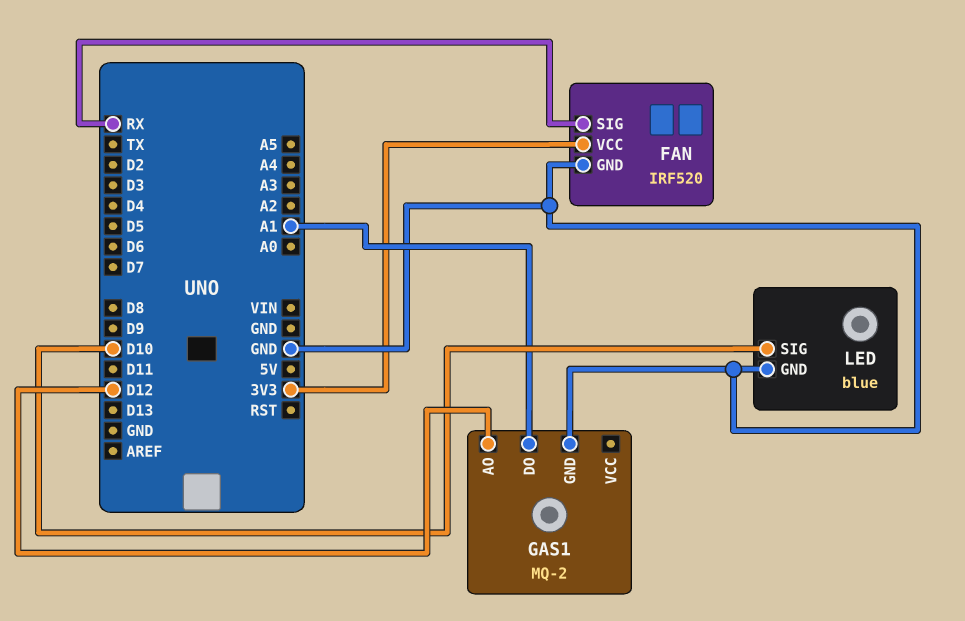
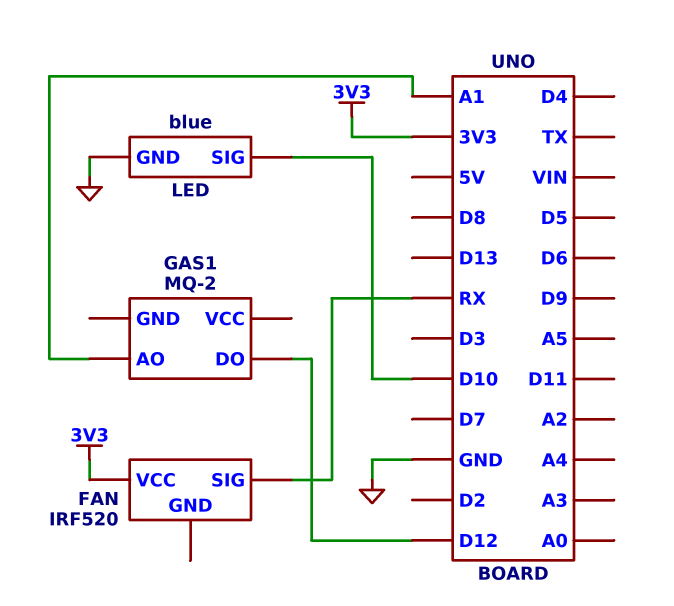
FAN pin GND: GND -> none
GAS1 pin AO: D12 -> A1
GAS1 pin DO: A1 -> D12
GAS1 pin GND: GND -> none

